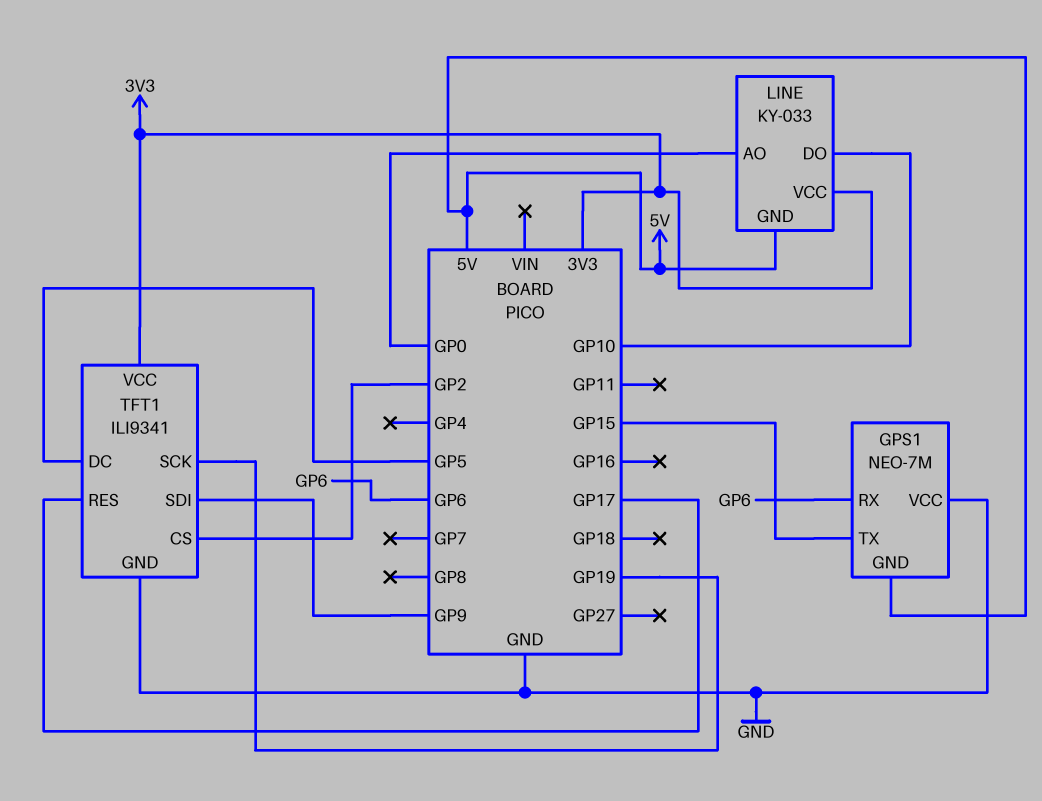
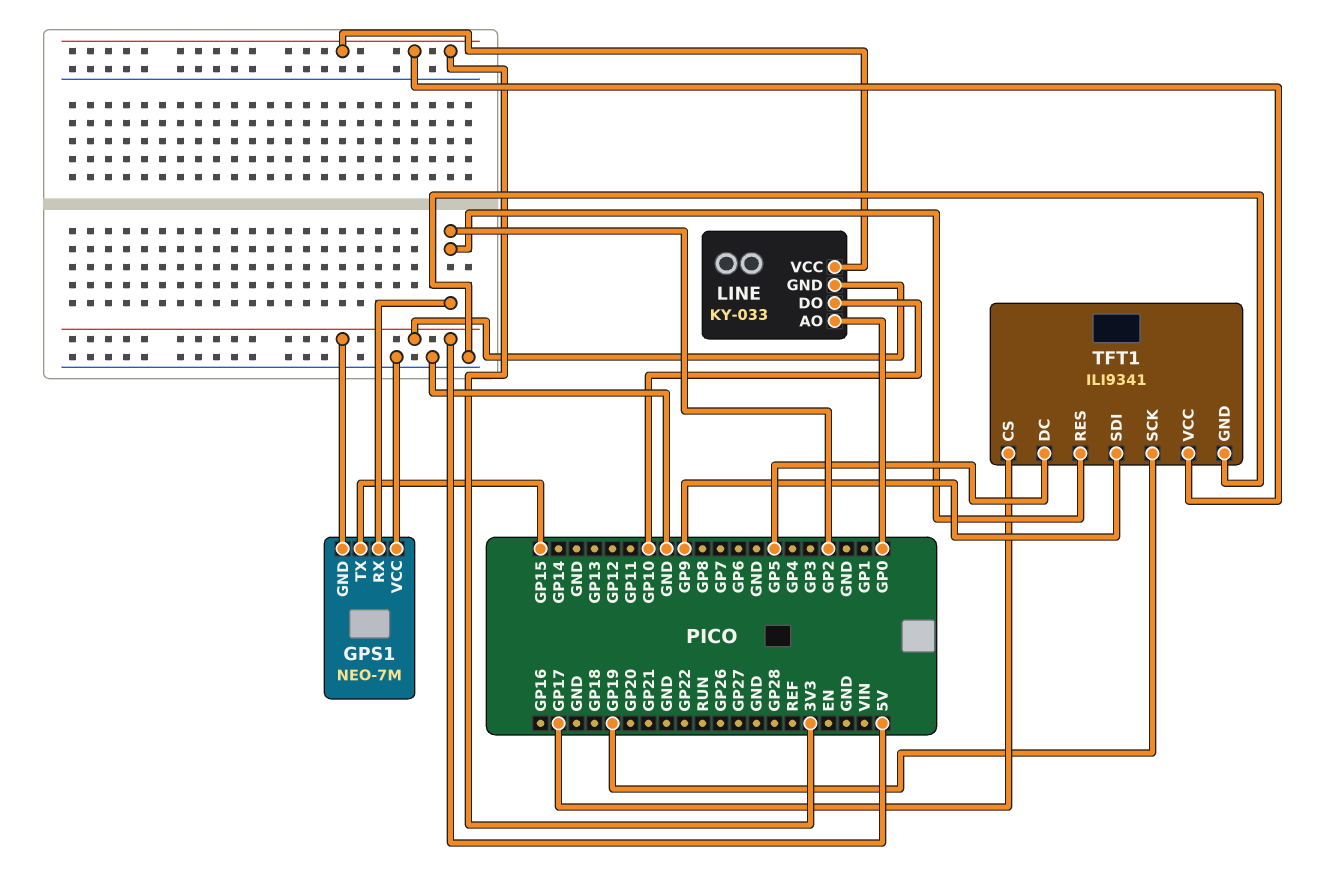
GPS1 pin RX: GP6 -> GP2
TFT1 pin CS: GP2 -> GP17
TFT1 pin RES: GP17 -> GP2

